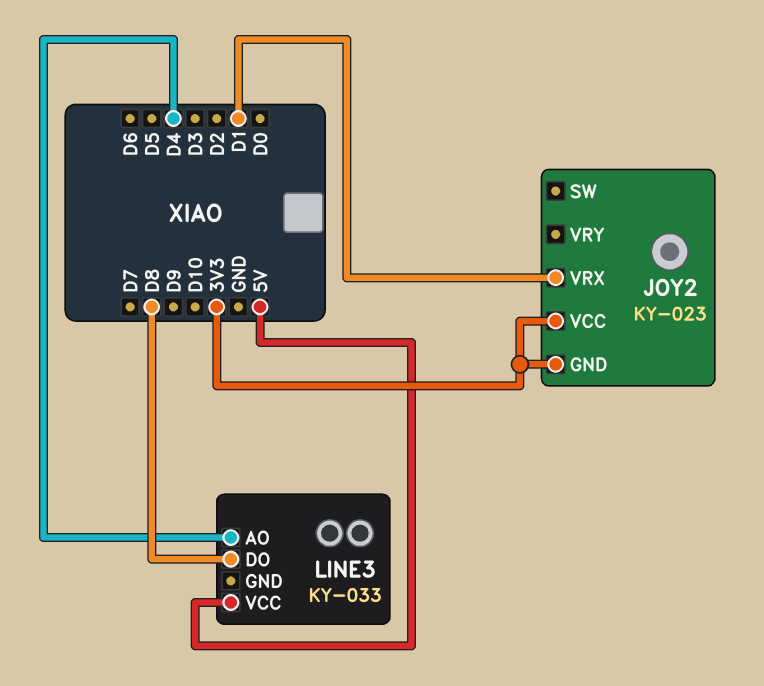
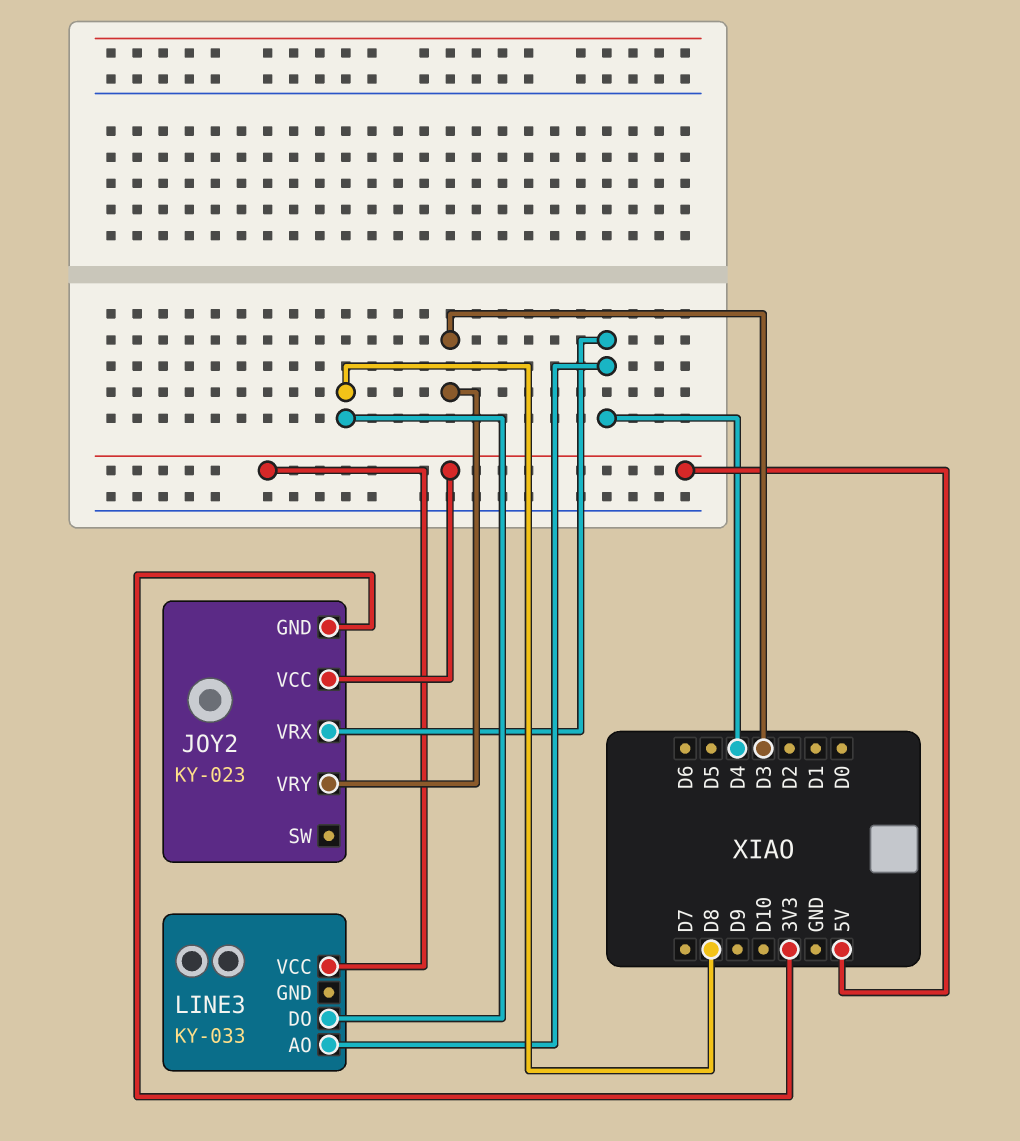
JOY2 pin VCC: 3V3 -> 5V
JOY2 pin VRX: D1 -> D4
JOY2 pin VRY: none -> D3

